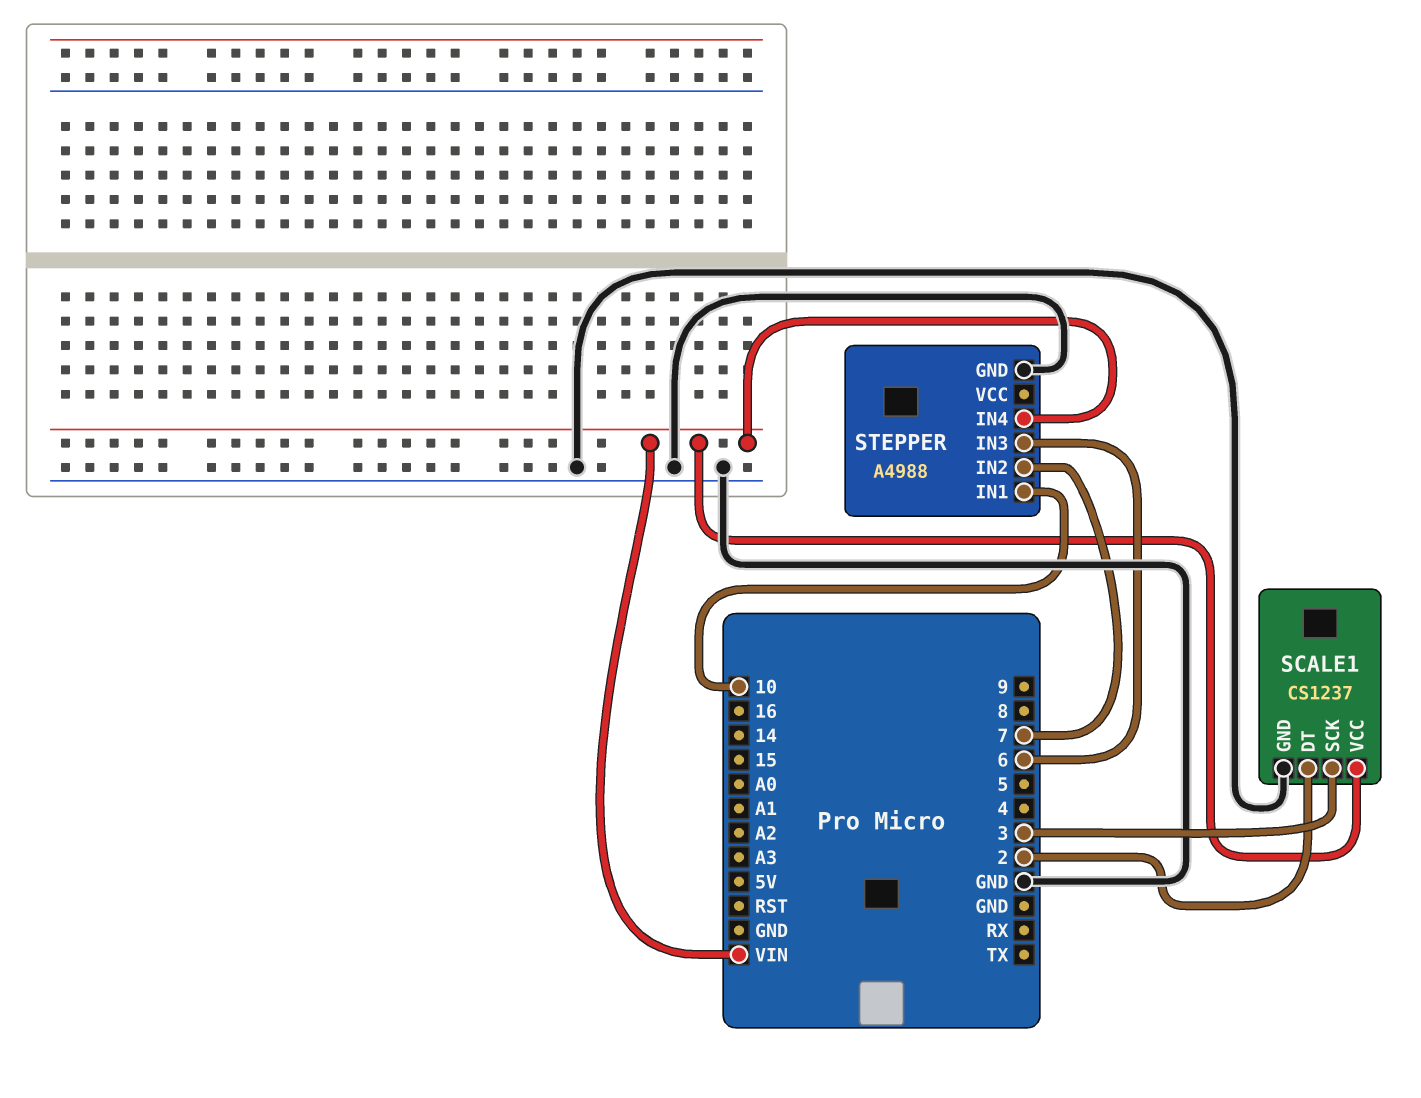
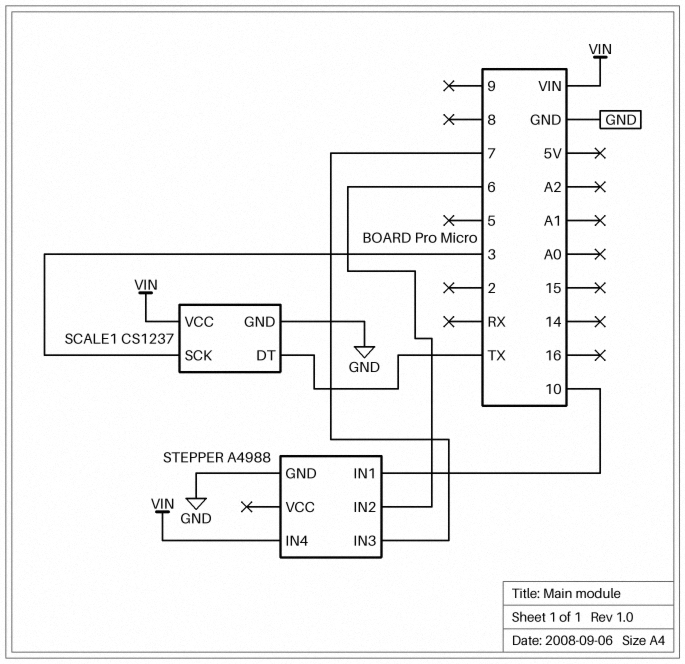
SCALE1 pin DT: 2 -> TX
STEPPER pin IN2: 7 -> 6
STEPPER pin IN3: 6 -> 7

